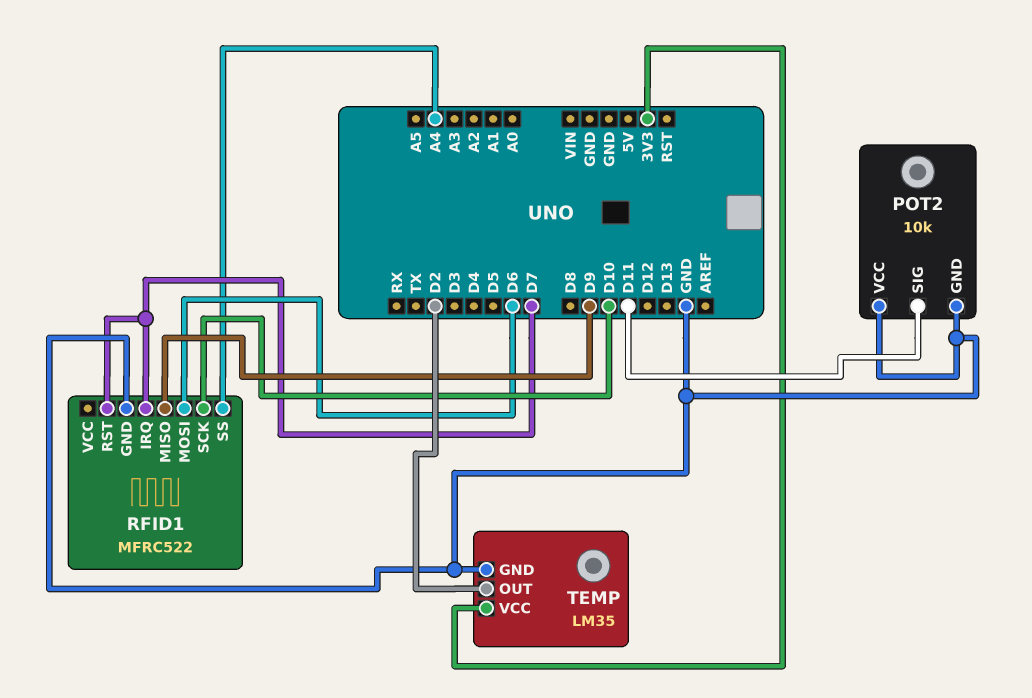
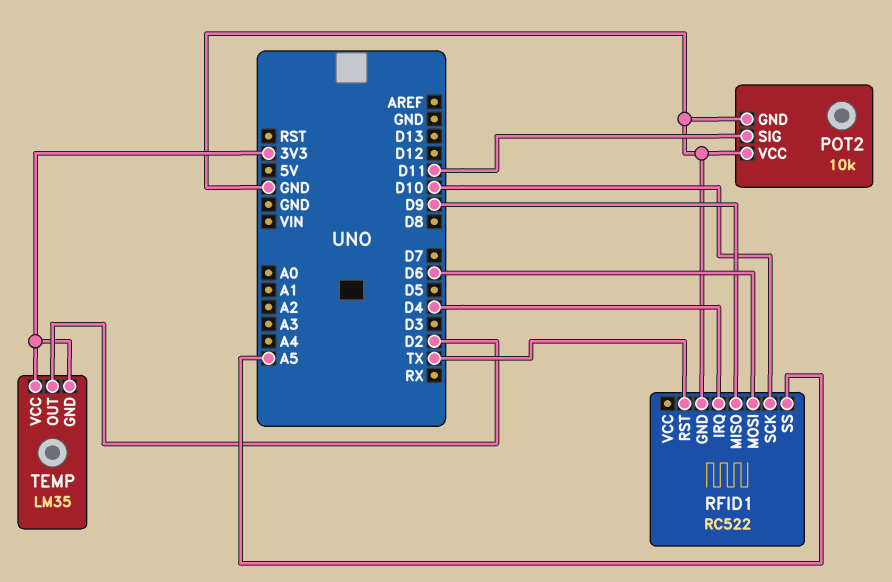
RFID1: MFRC522 -> RC522
RFID1 pin IRQ: D7 -> D4
RFID1 pin RST: D7 -> TX
RFID1 pin SS: A4 -> A5
TEMP pin GND: GND -> 3V3

